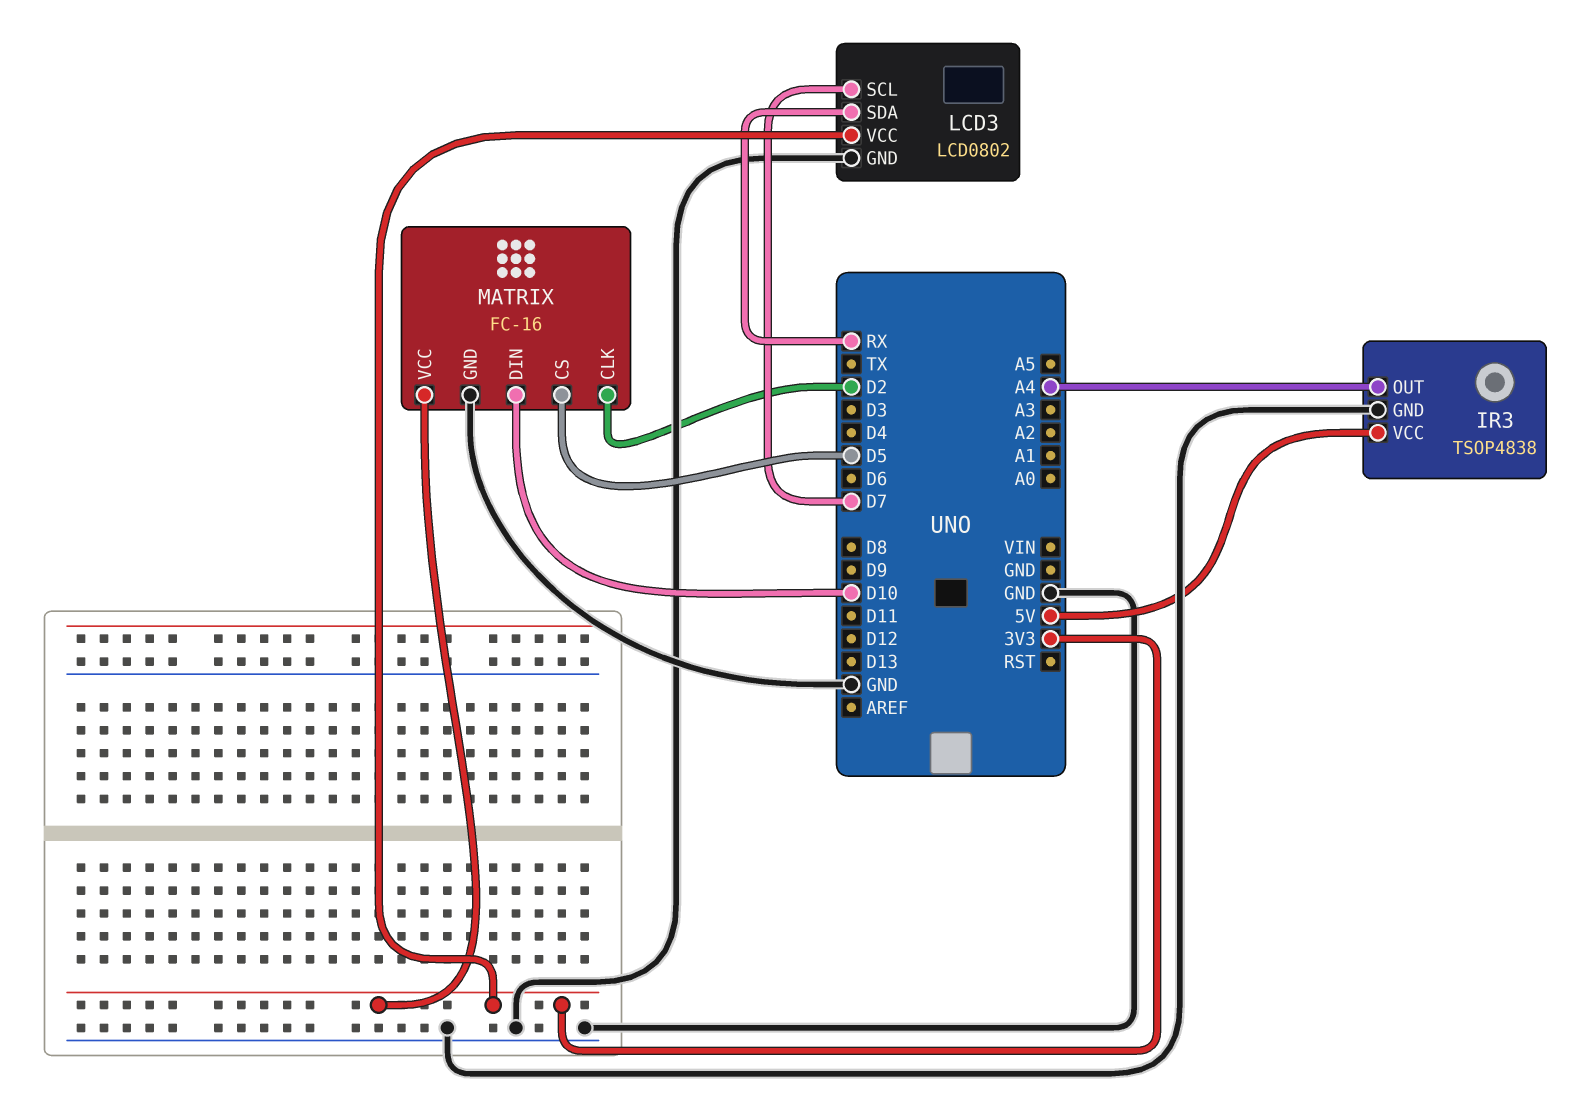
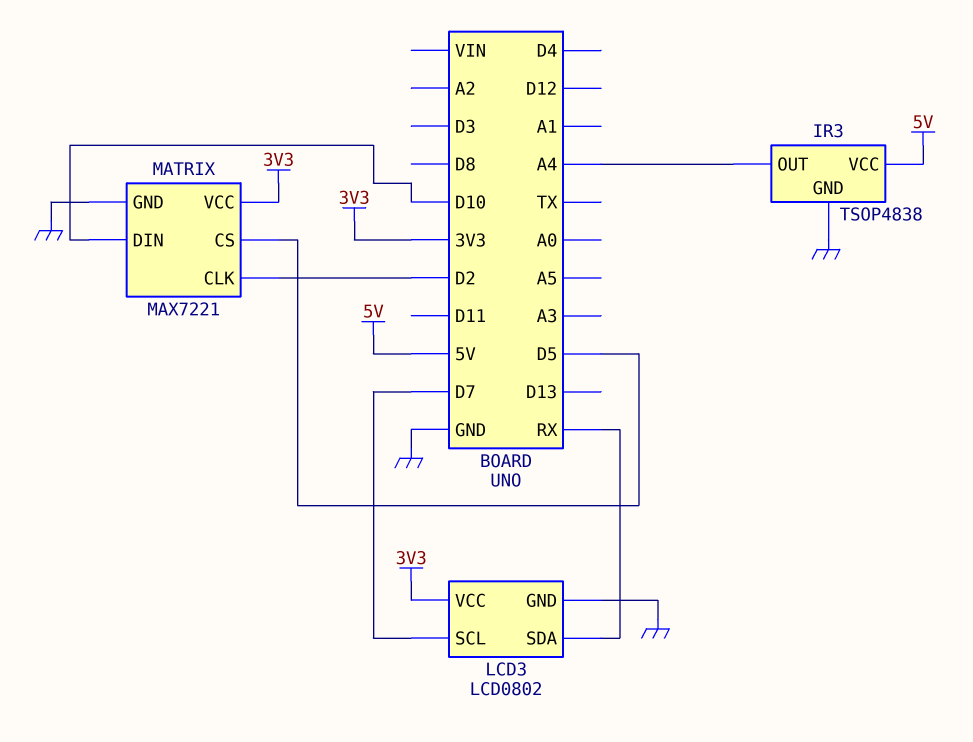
MATRIX: FC-16 -> MAX7221

